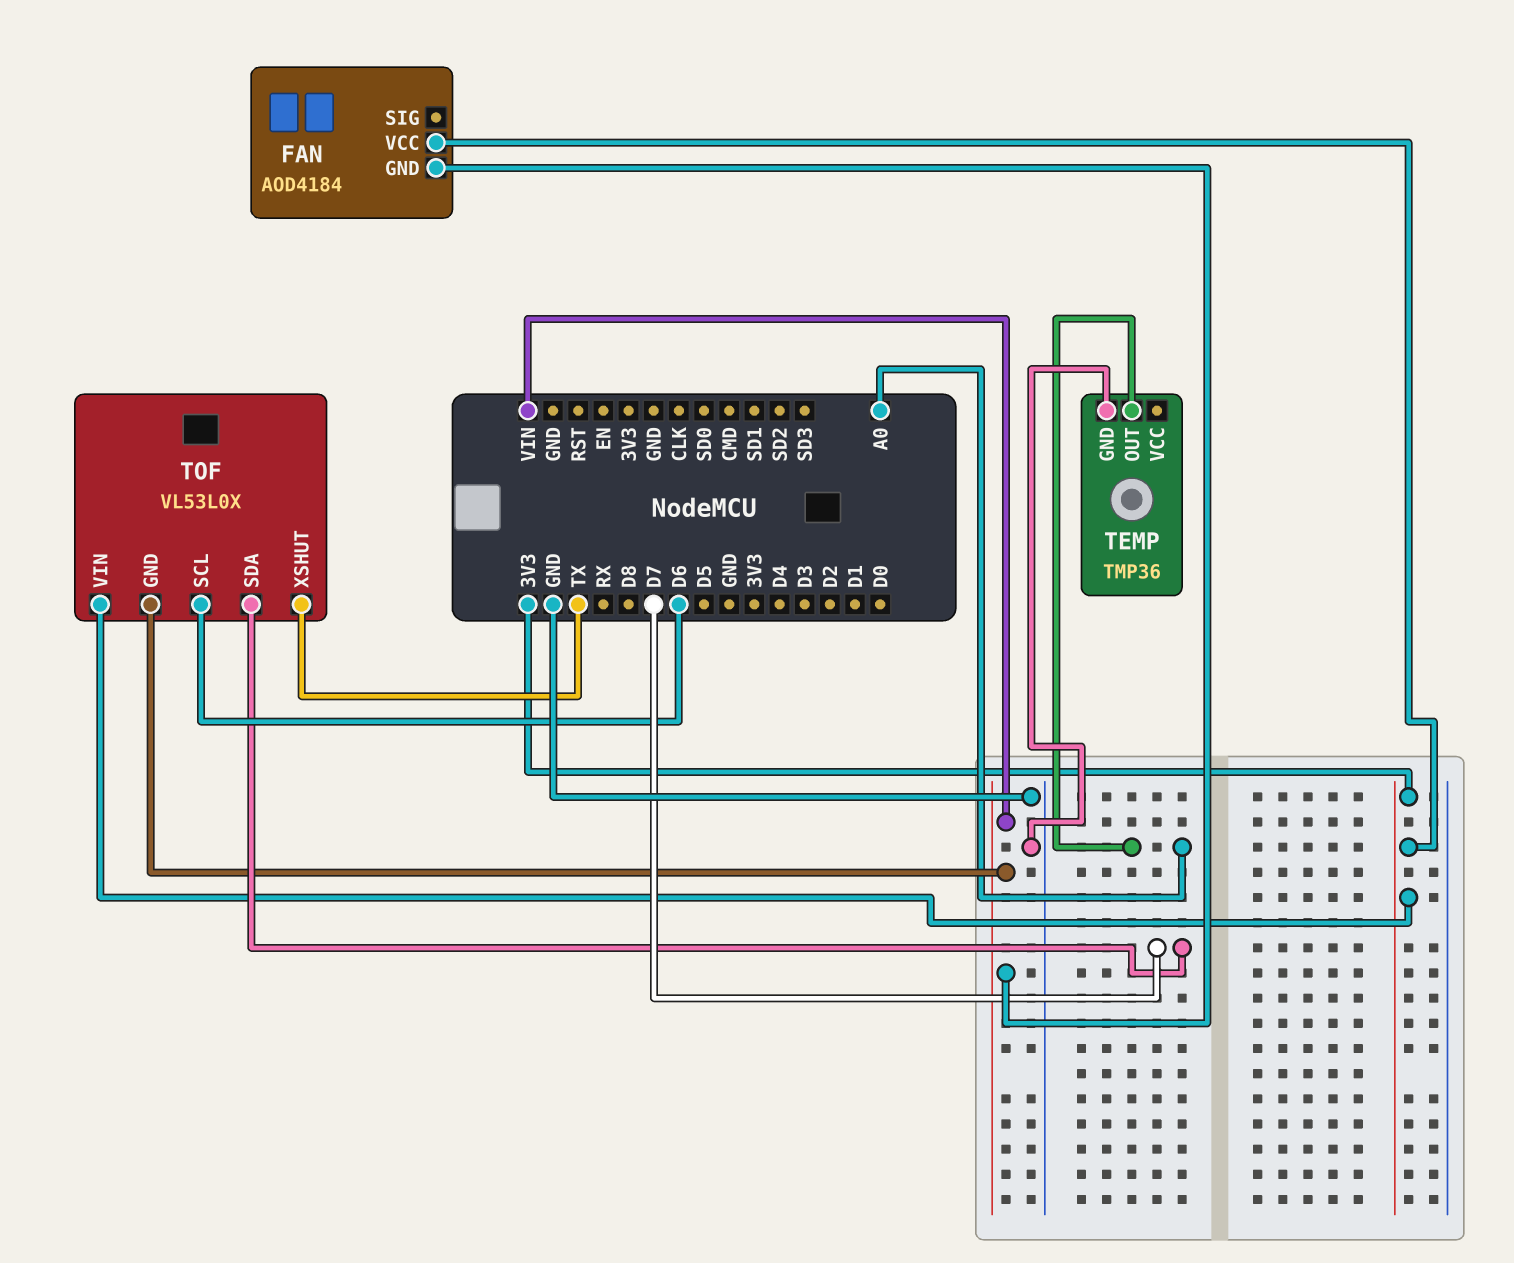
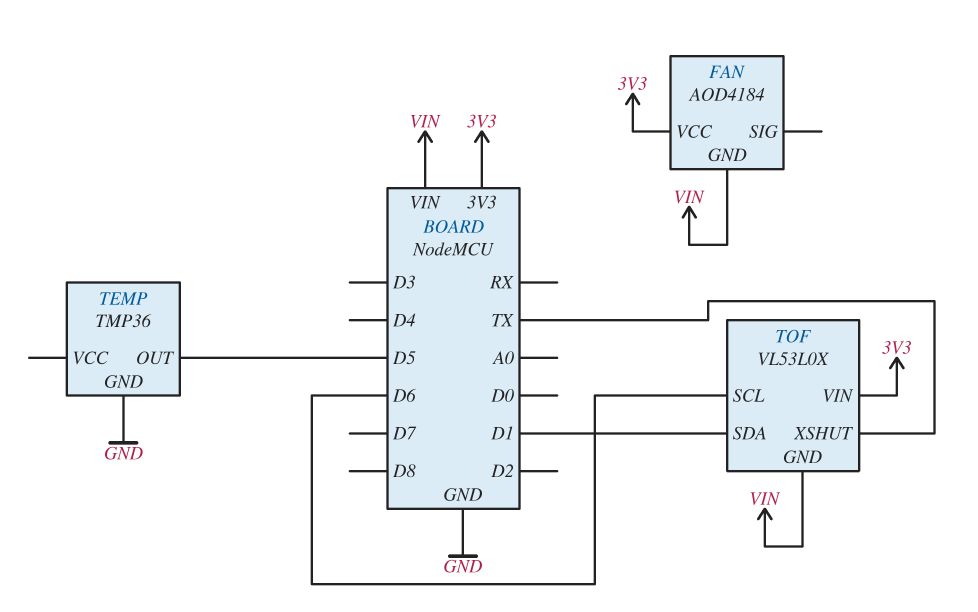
TEMP pin OUT: A0 -> D5
TOF pin SDA: D7 -> D1

